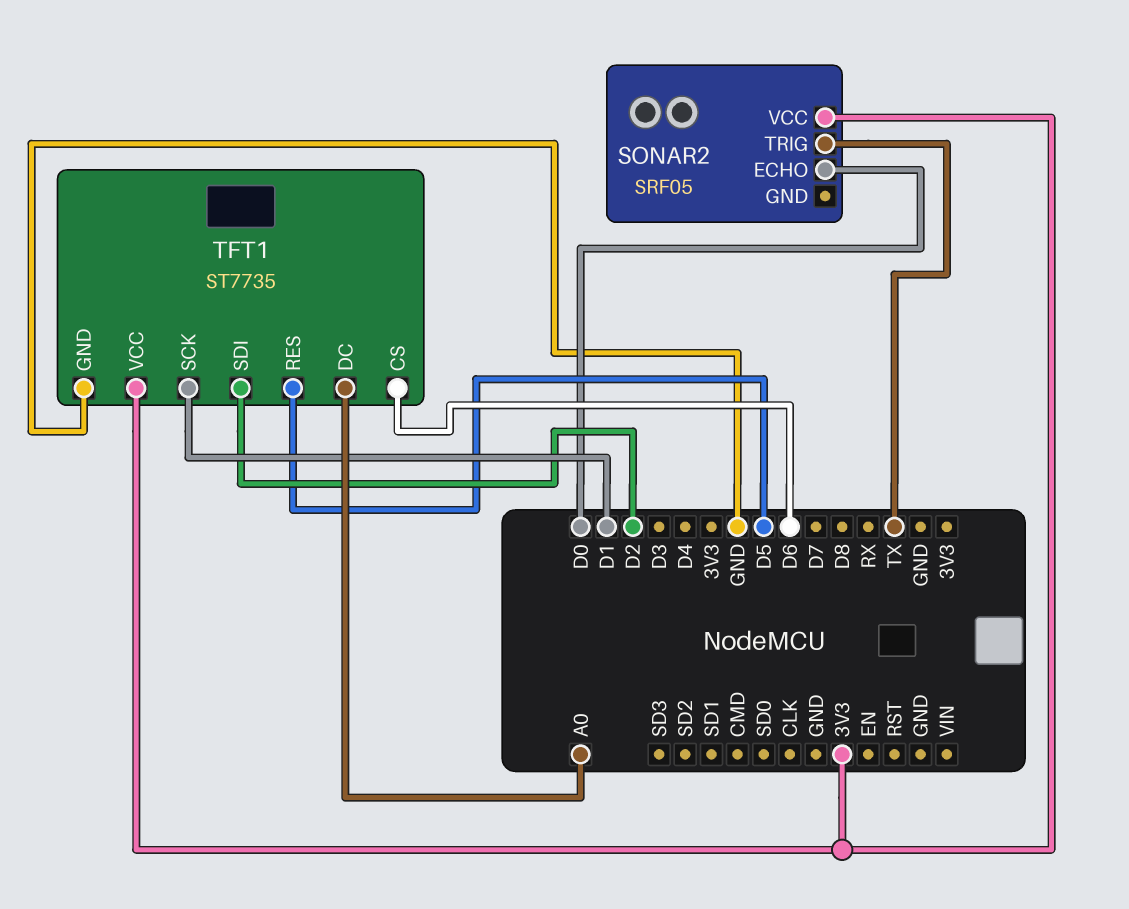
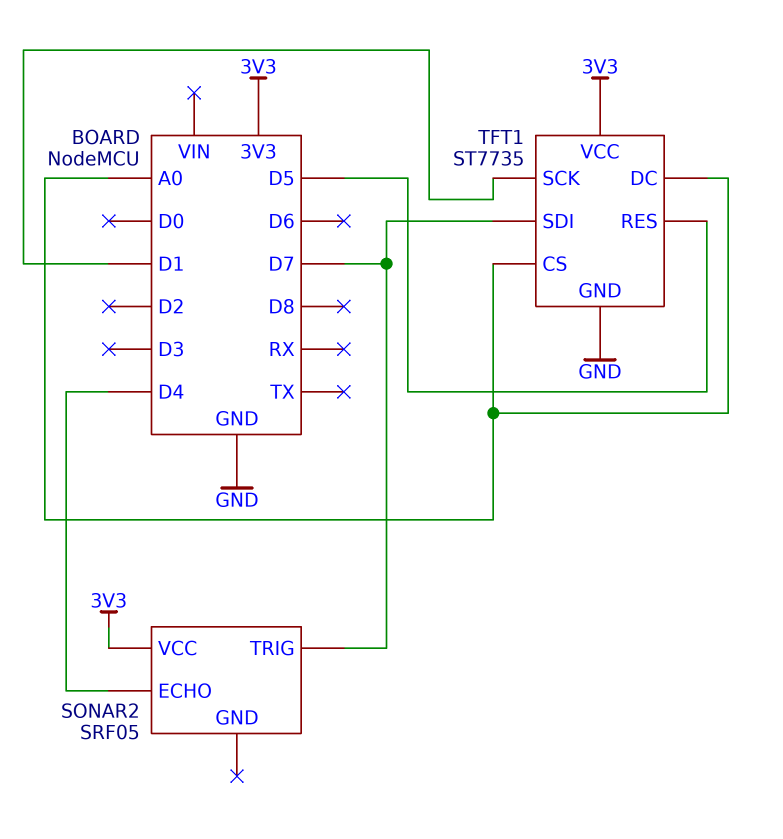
SONAR2 pin ECHO: D0 -> D4
SONAR2 pin TRIG: TX -> D7
TFT1 pin CS: D6 -> A0
TFT1 pin SDI: D2 -> D7

